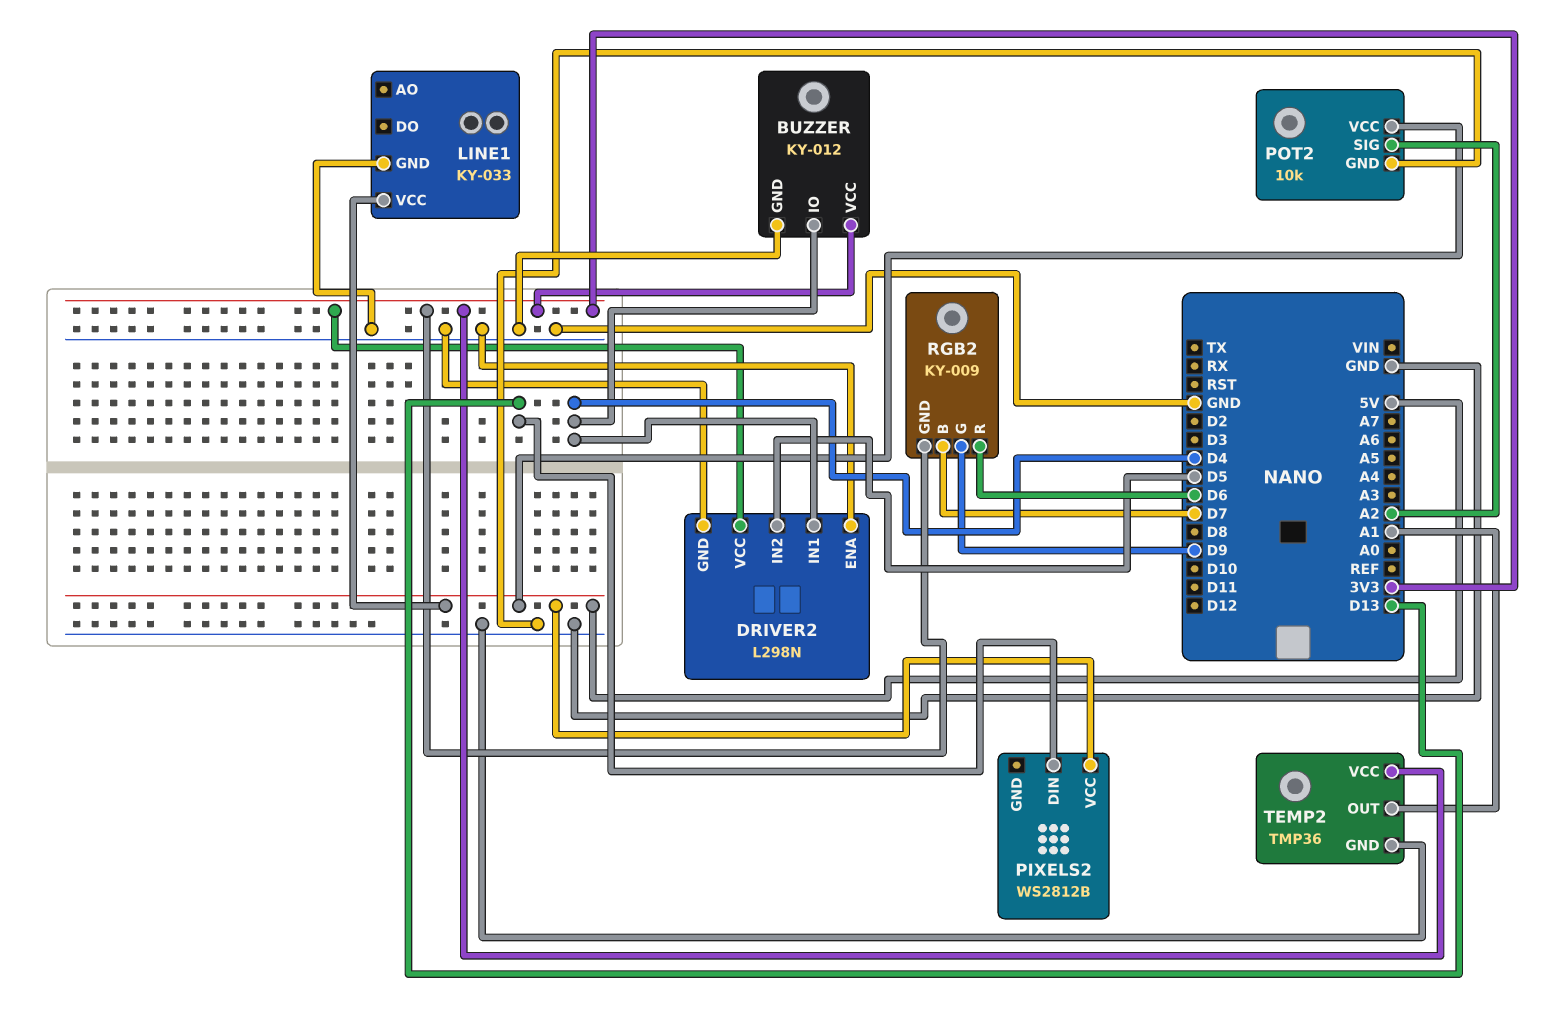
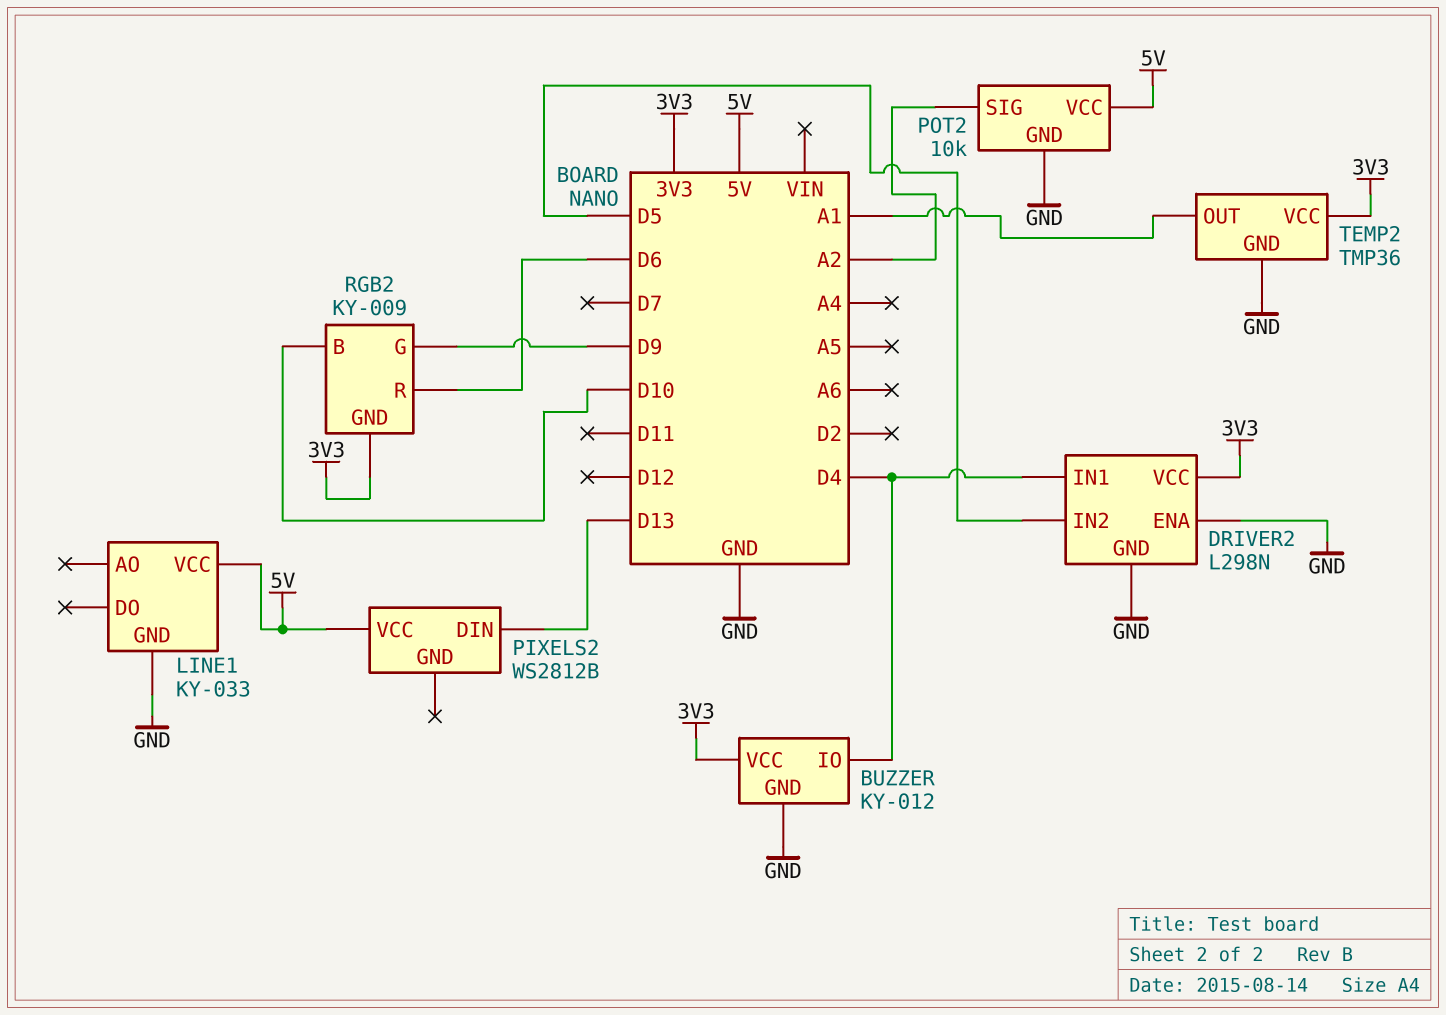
RGB2 pin B: D7 -> D10

